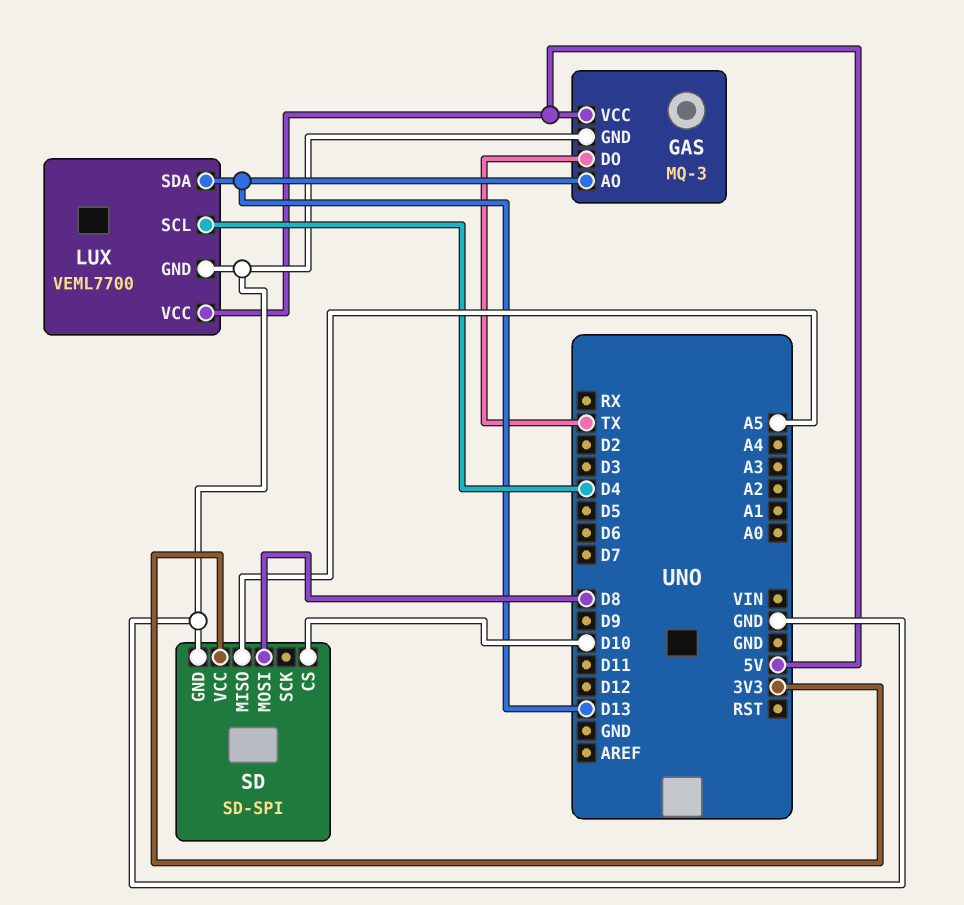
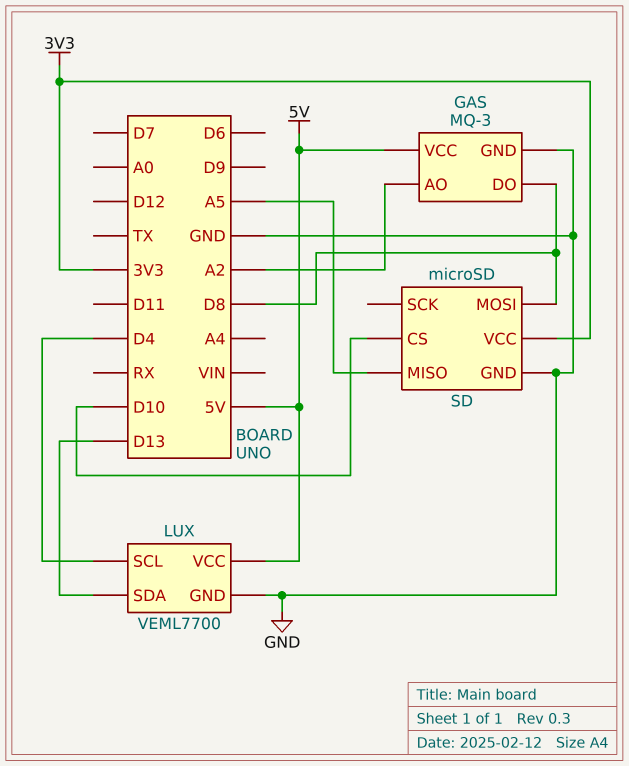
GAS pin AO: D13 -> A2
GAS pin DO: TX -> D8
SD: SD-SPI -> microSD

